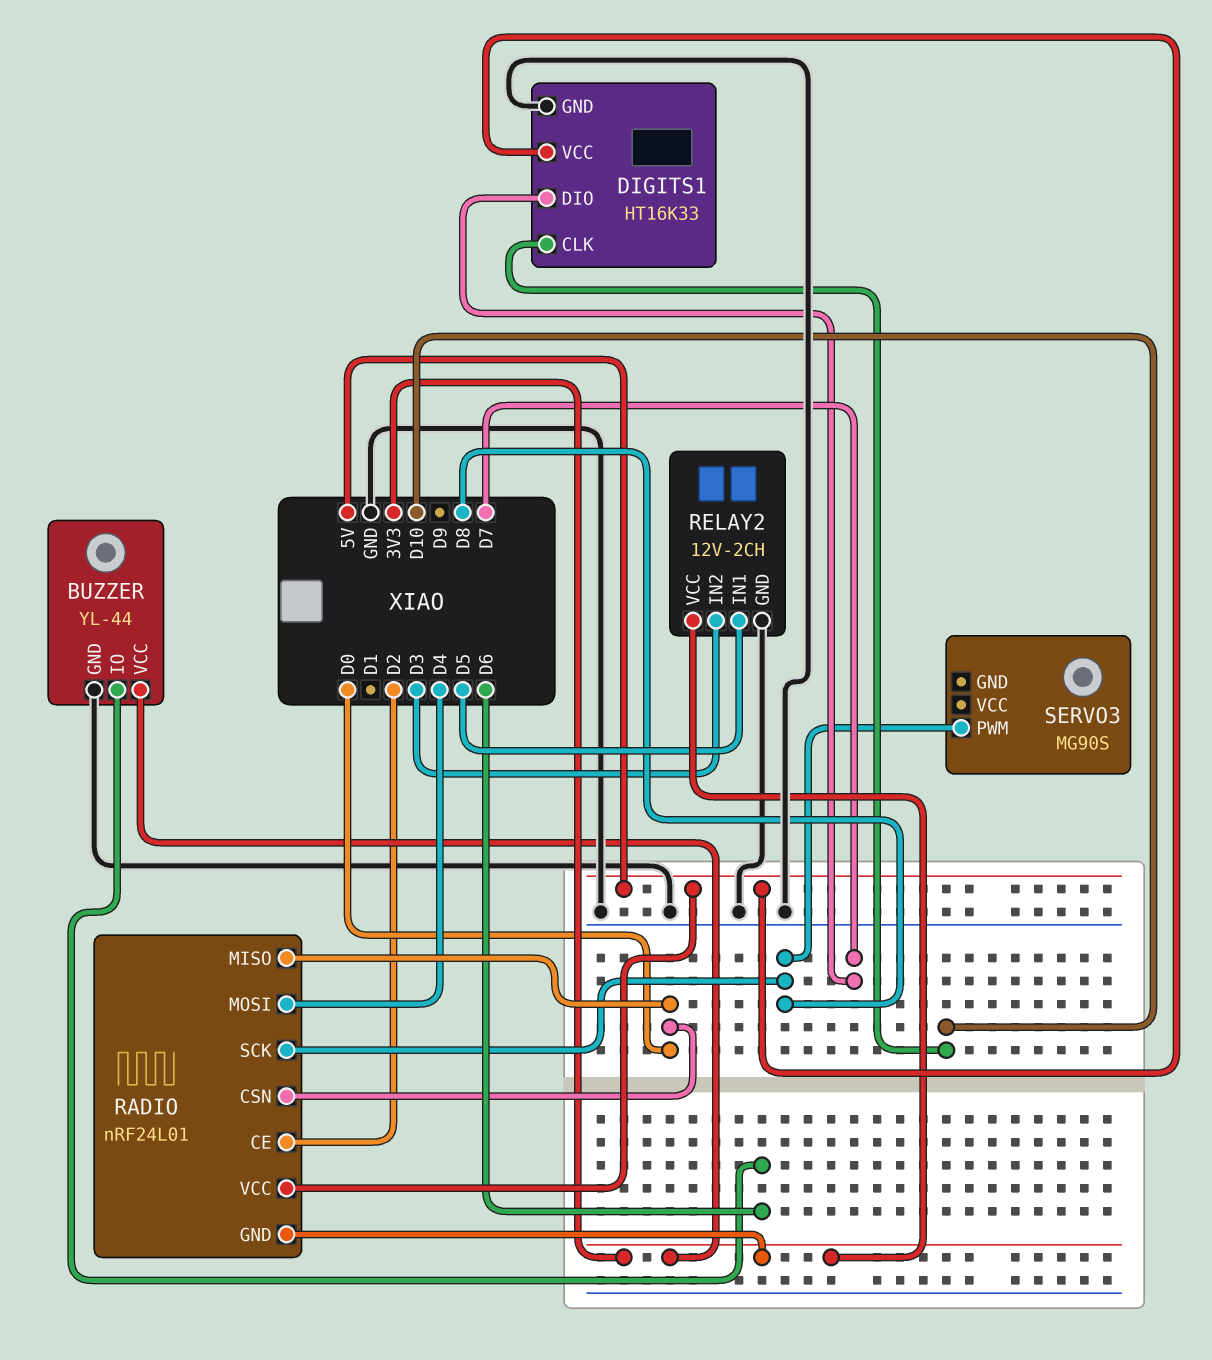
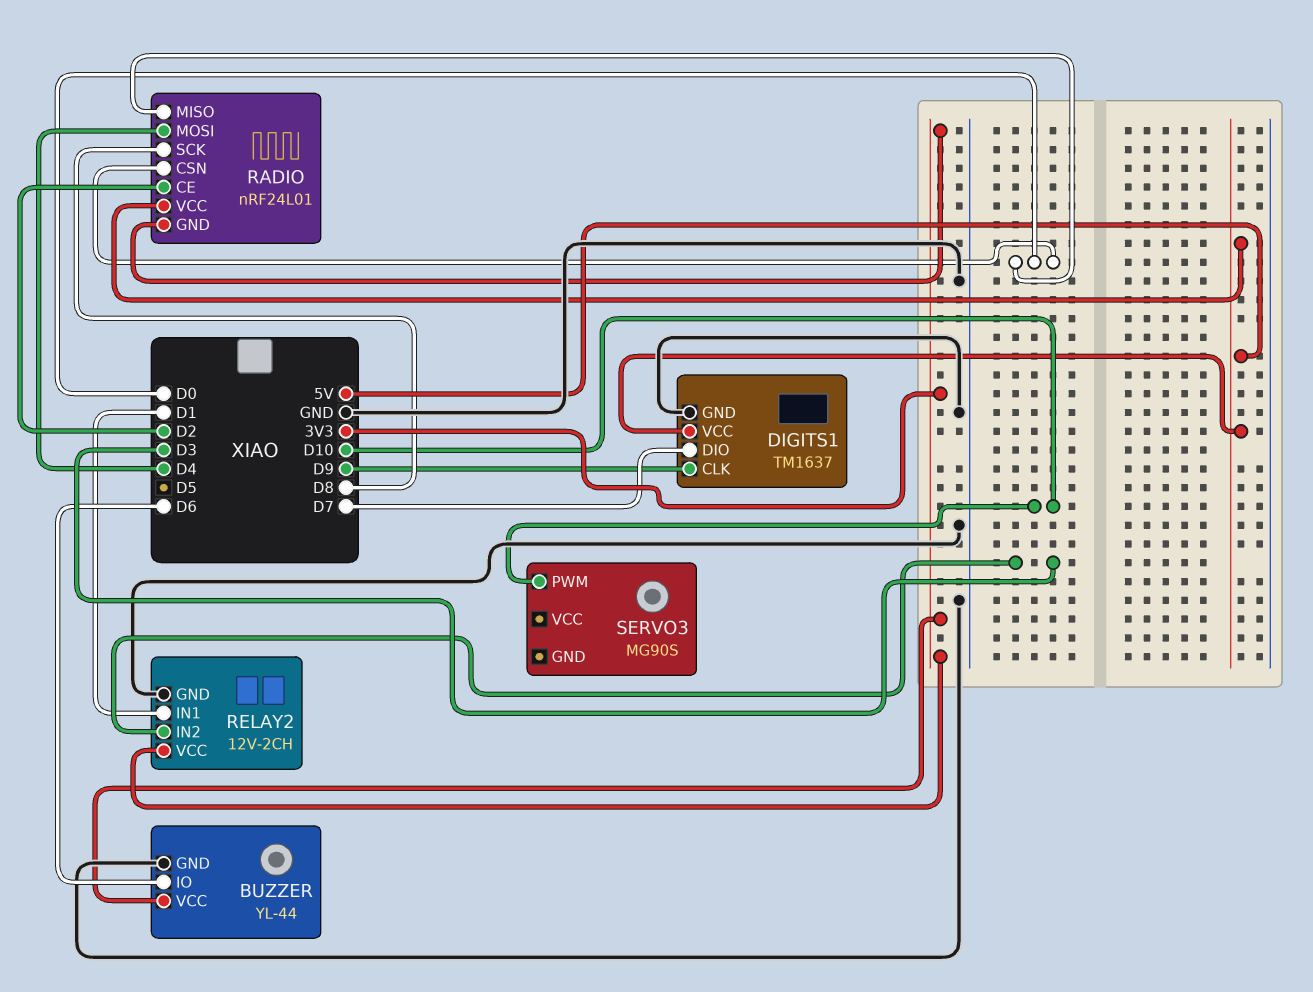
DIGITS1: HT16K33 -> TM1637
DIGITS1 pin CLK: D10 -> D9
RELAY2 pin IN1: D5 -> D1
SERVO3 pin PWM: D8 -> D10

